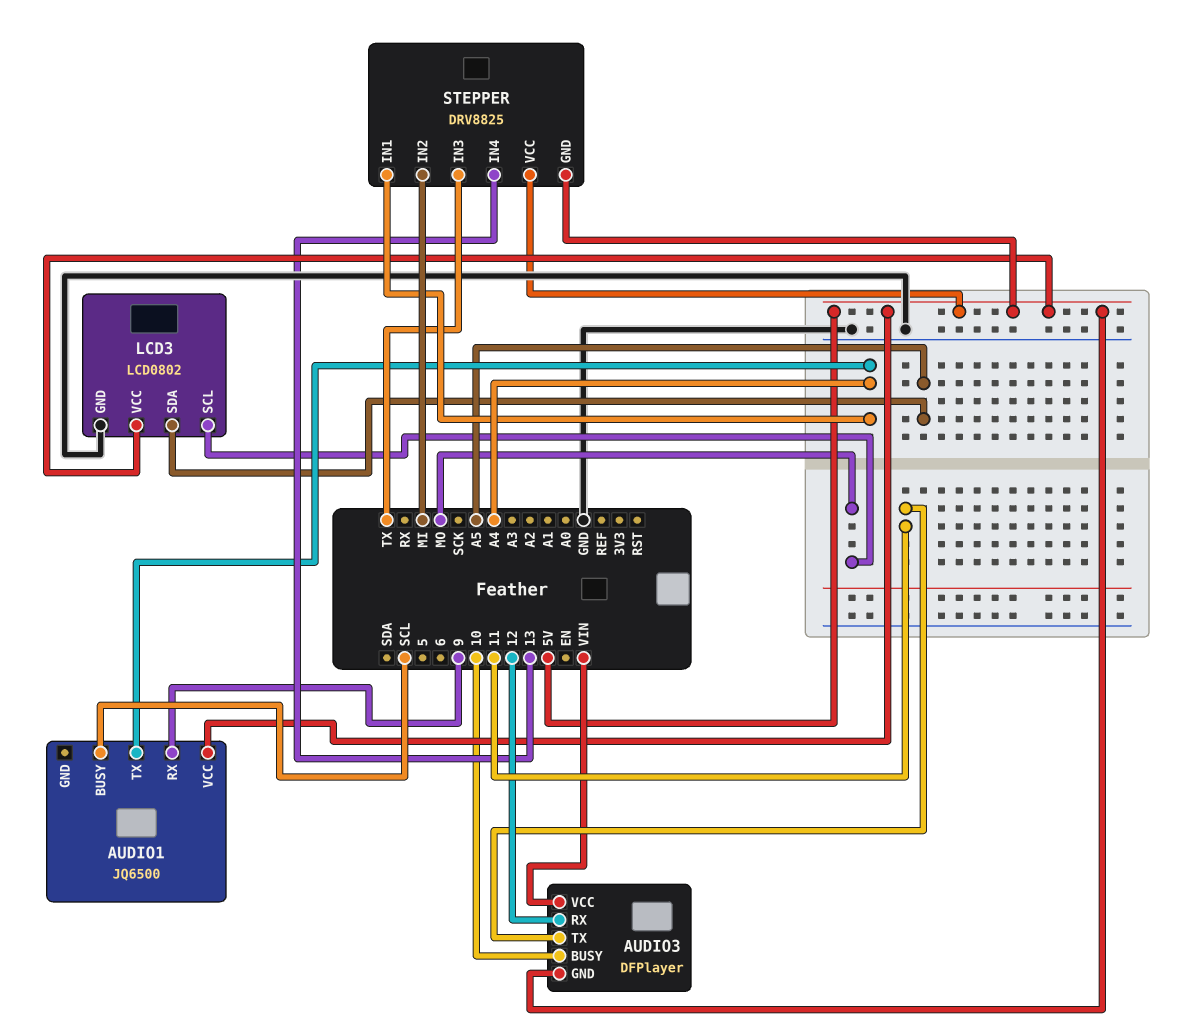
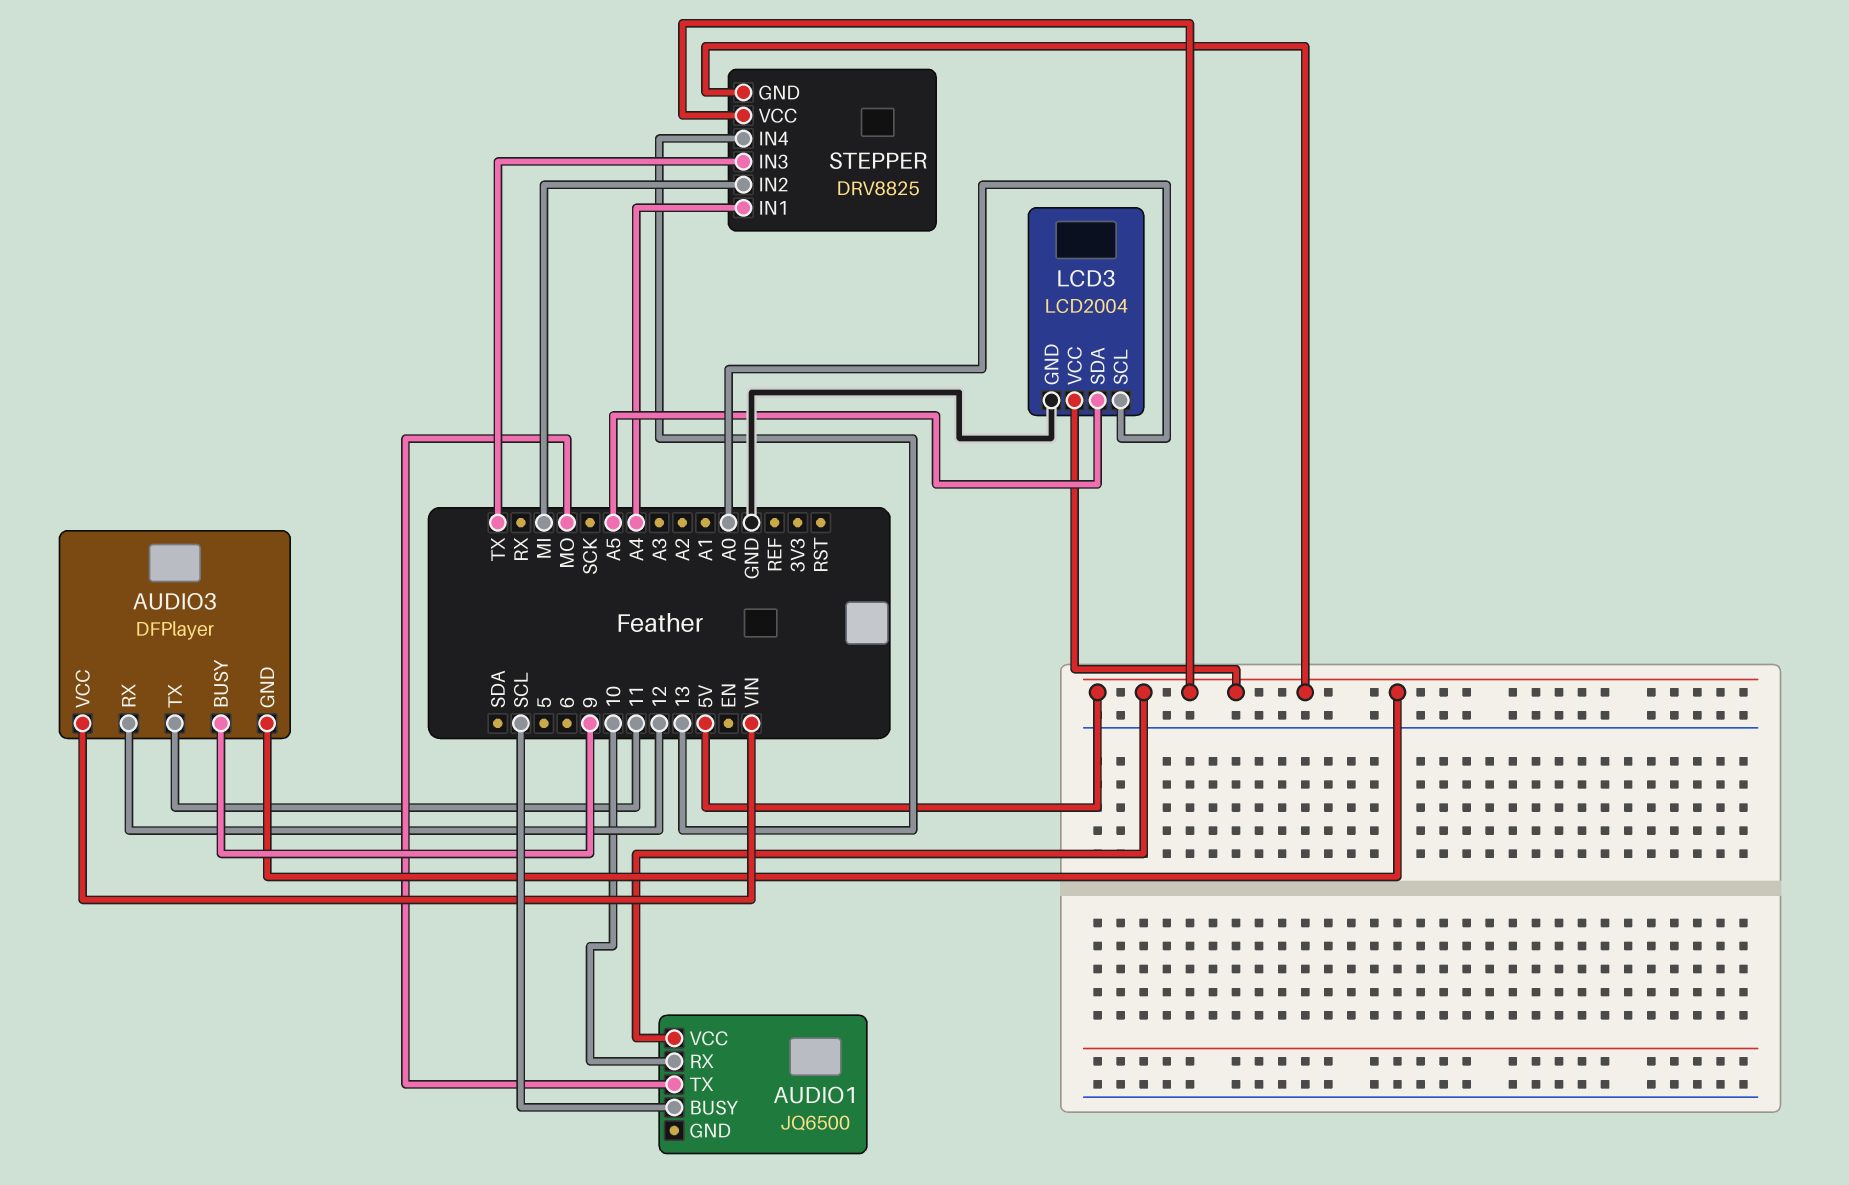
AUDIO1 pin RX: 9 -> 10
AUDIO1 pin TX: A4 -> MO
AUDIO3 pin BUSY: 10 -> 9
LCD3: LCD0802 -> LCD2004
LCD3 pin SCL: MO -> A0

